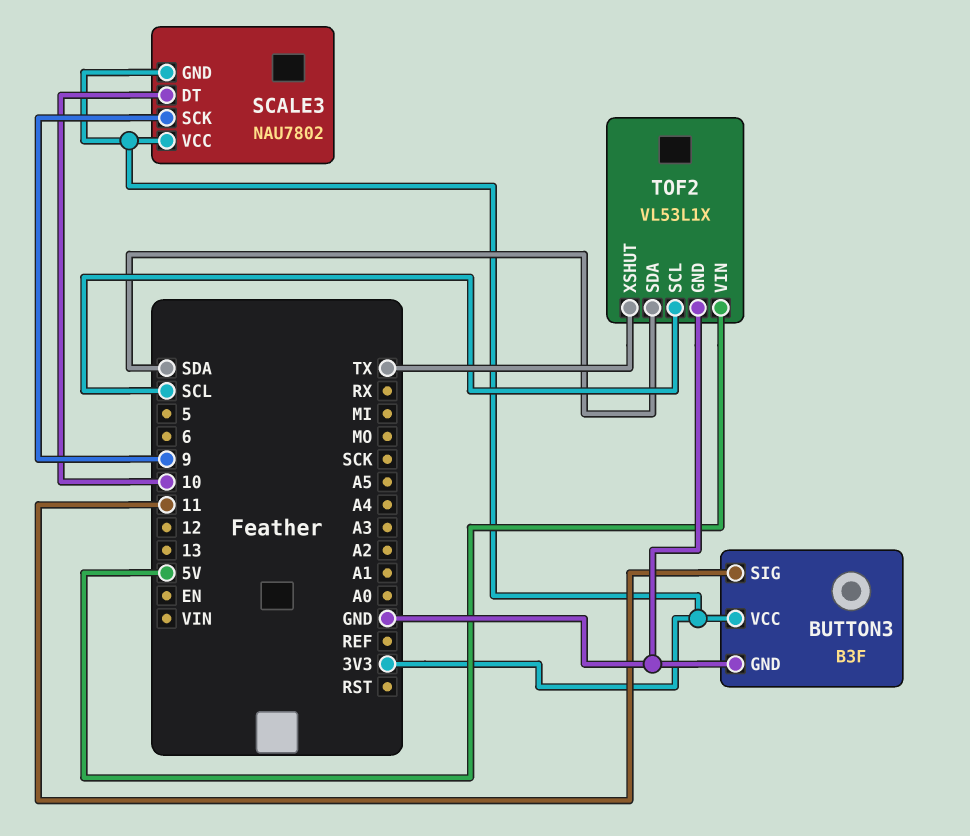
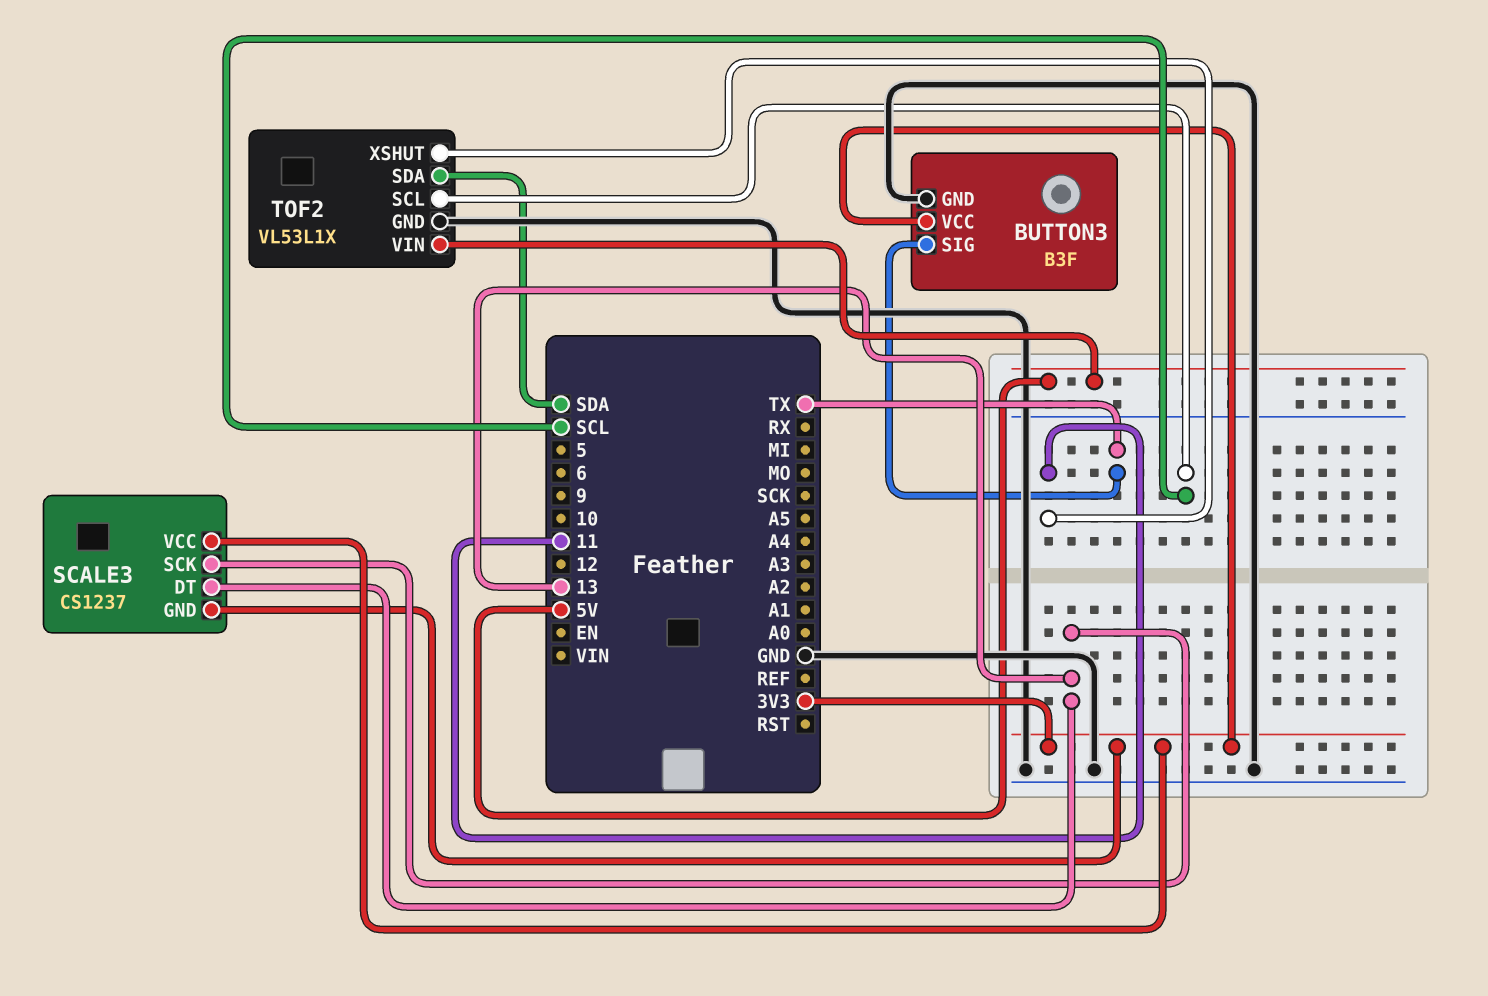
BUTTON3 pin SIG: 11 -> TX
SCALE3: NAU7802 -> CS1237
SCALE3 pin DT: 10 -> 13
SCALE3 pin SCK: 9 -> 13
TOF2 pin XSHUT: TX -> 11

